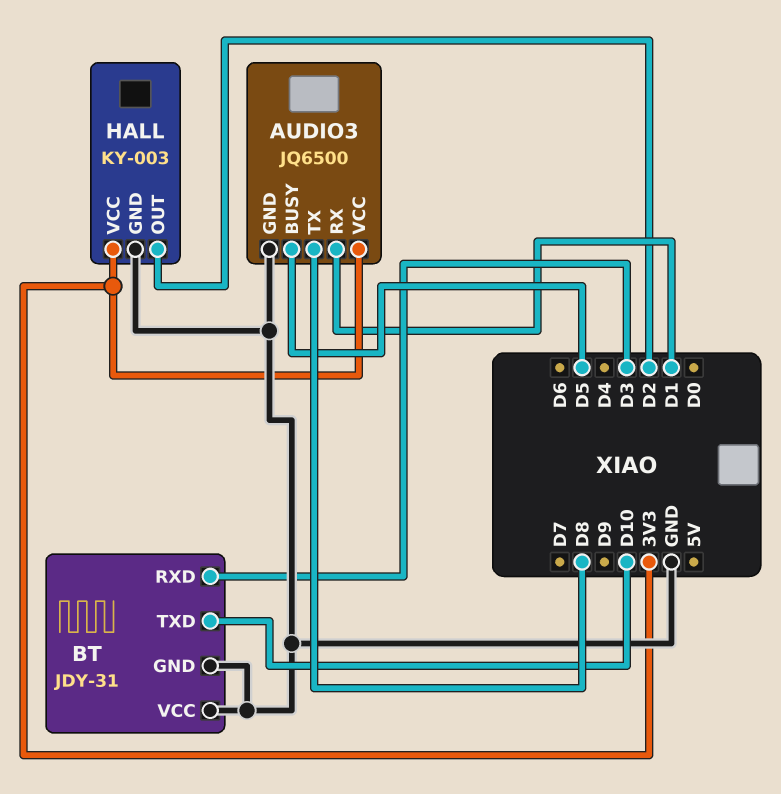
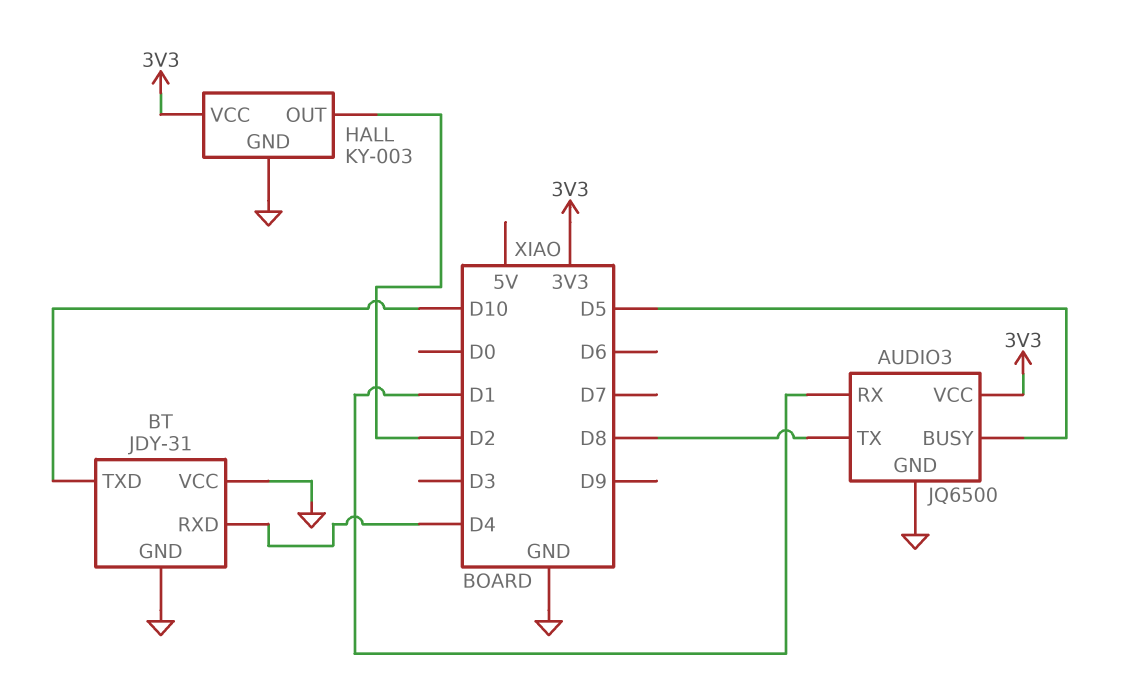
BT pin RXD: D3 -> D4

